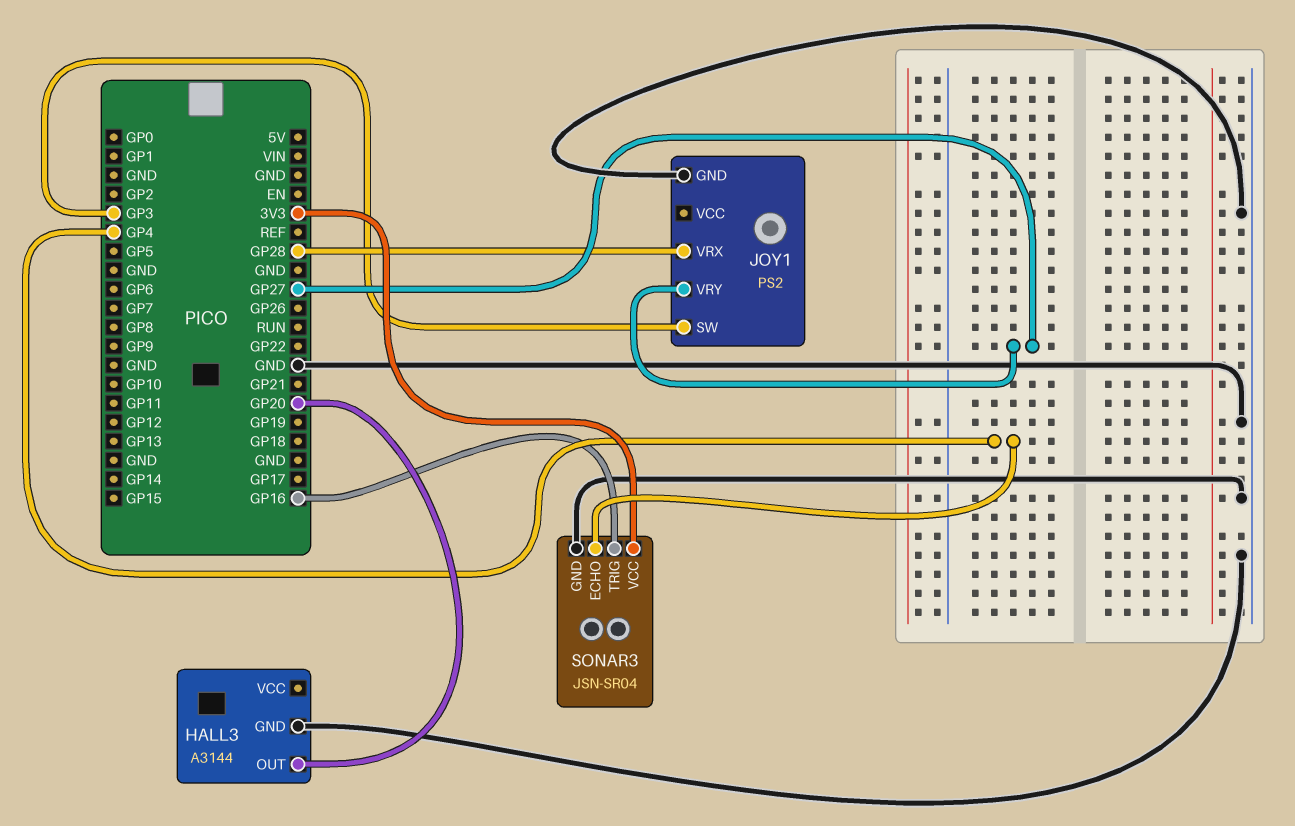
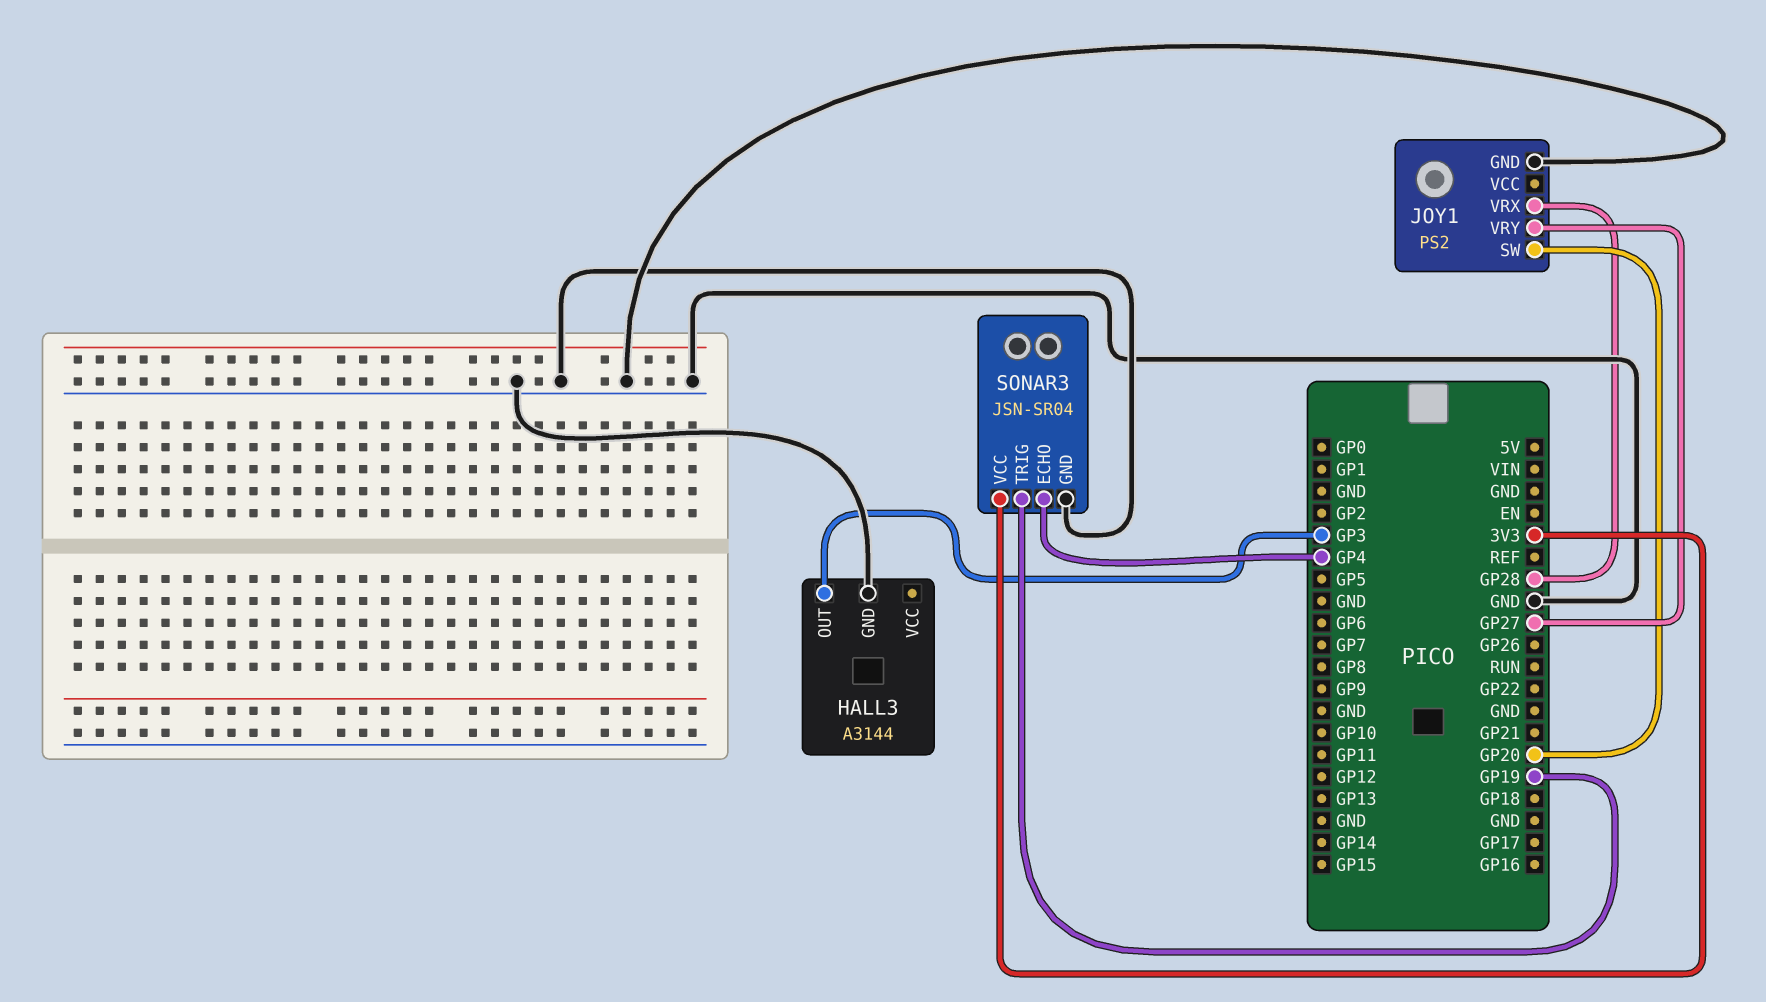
HALL3 pin OUT: GP20 -> GP3
JOY1 pin SW: GP3 -> GP20
SONAR3 pin TRIG: GP16 -> GP19

